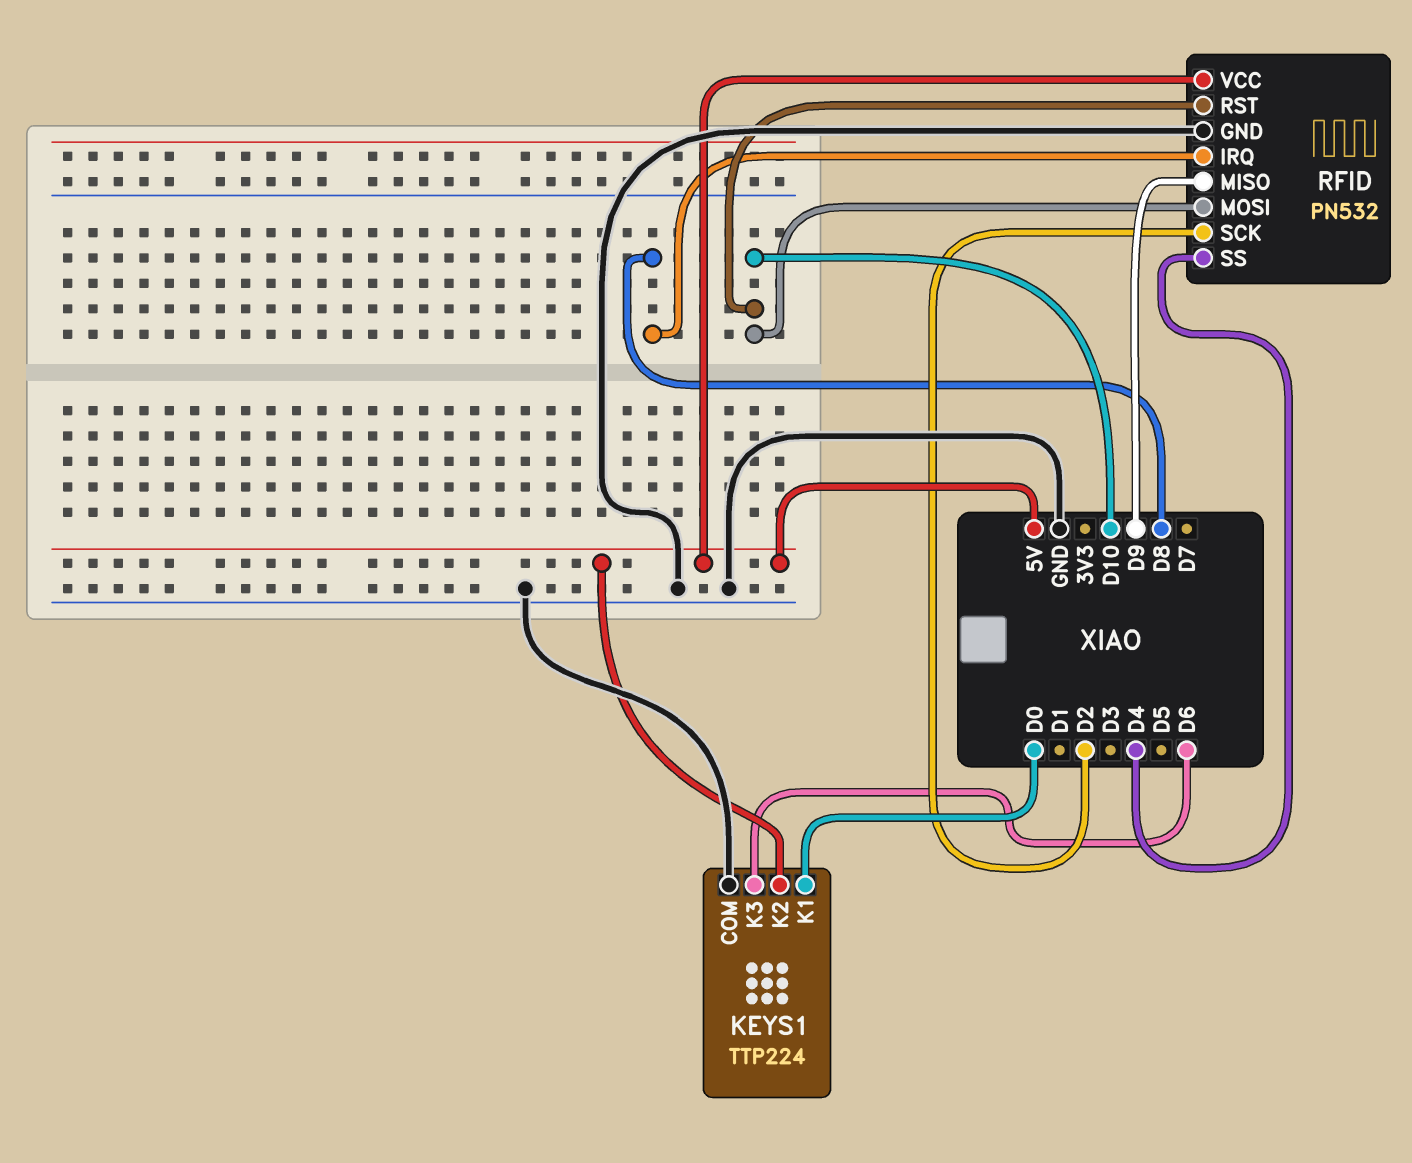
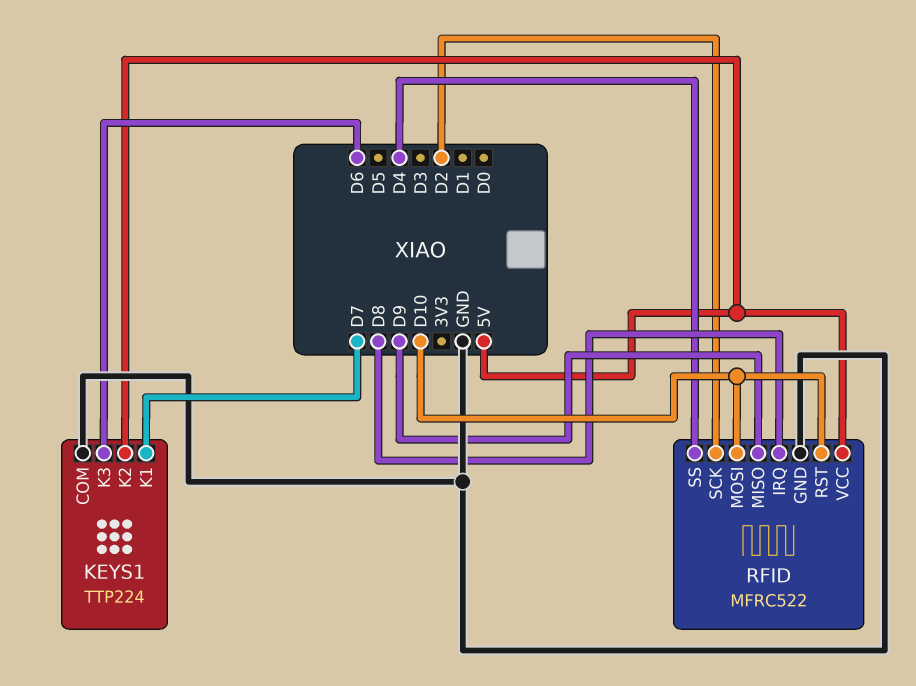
KEYS1 pin K1: D0 -> D7
RFID: PN532 -> MFRC522

